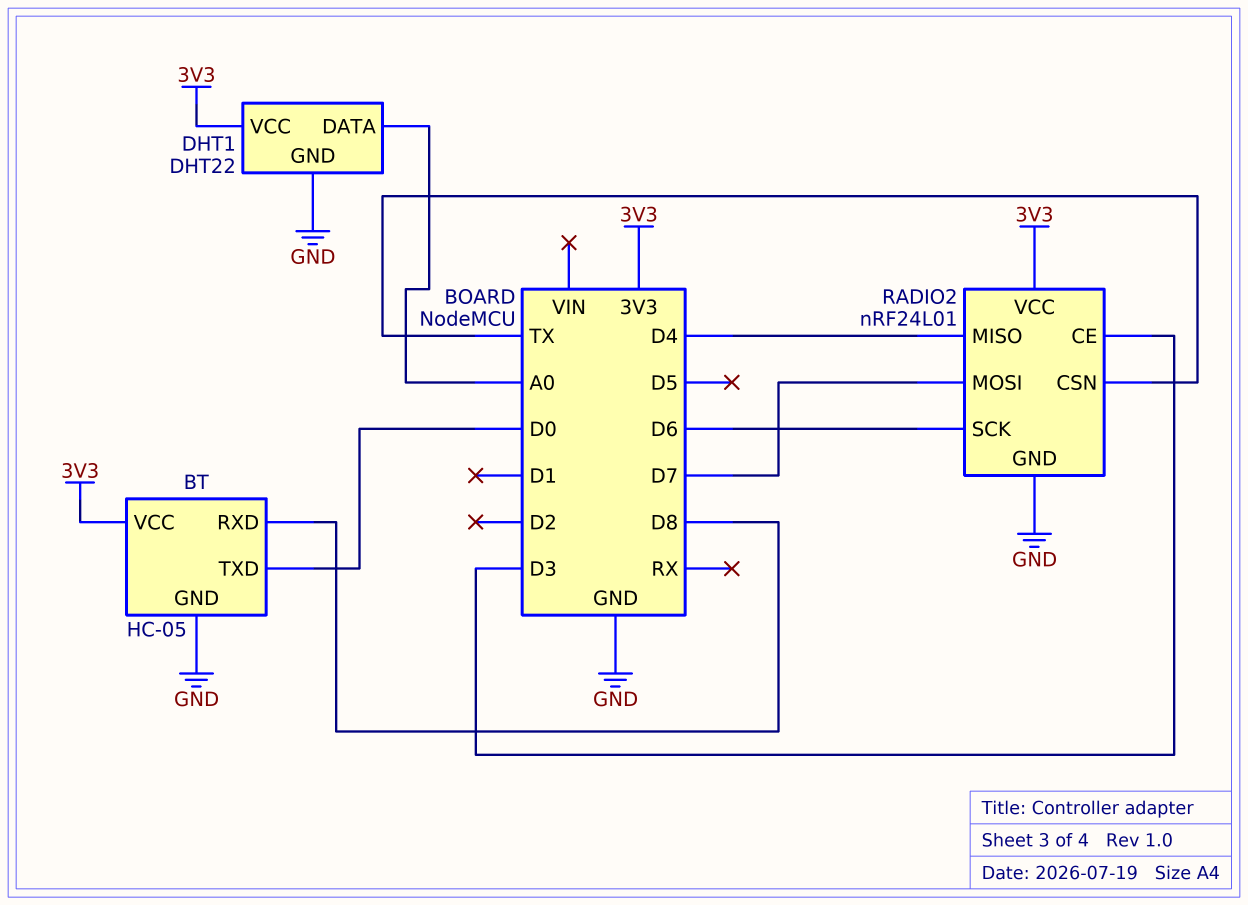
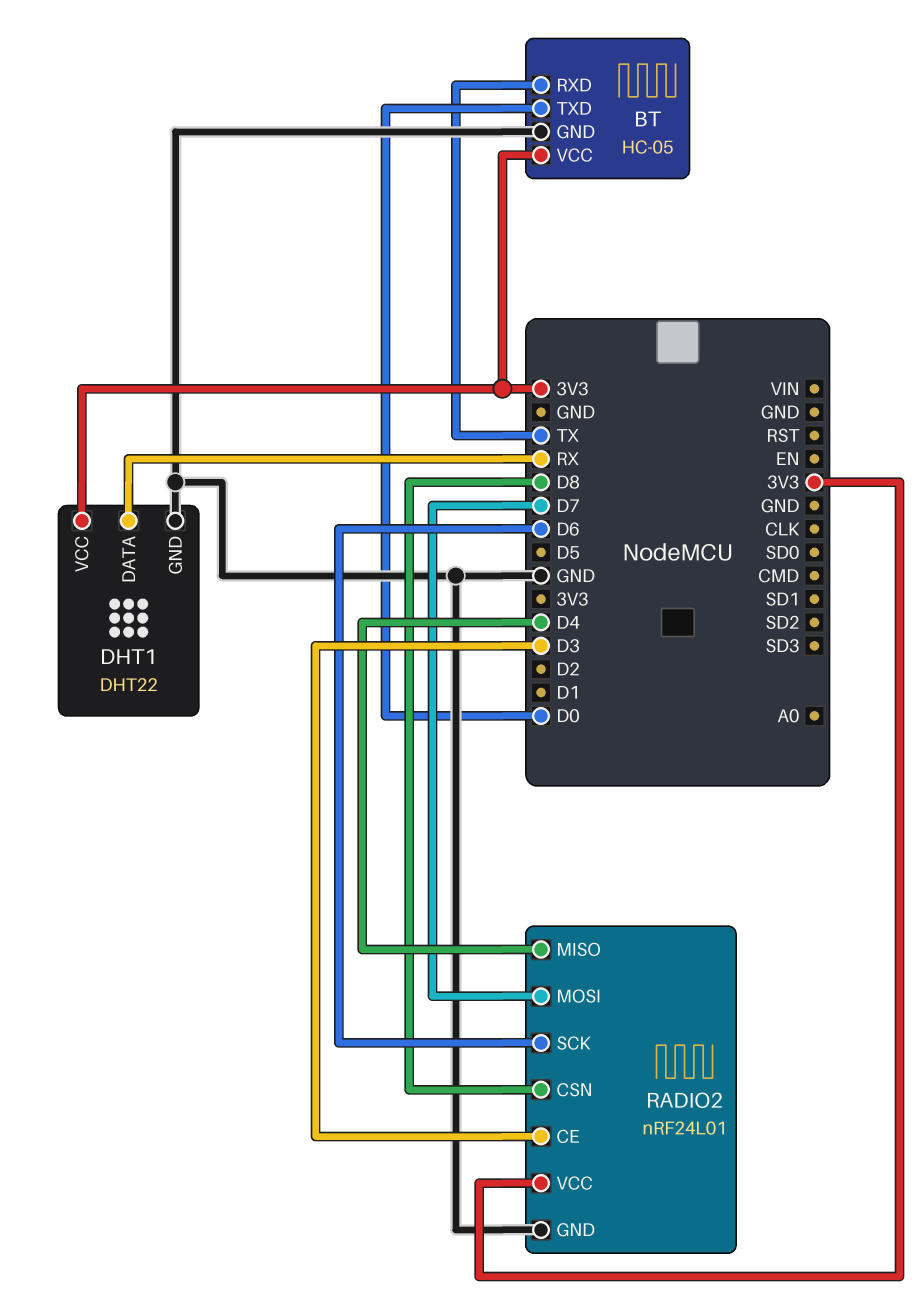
BT pin RXD: D8 -> TX
DHT1 pin DATA: A0 -> RX
RADIO2 pin CSN: TX -> D8

